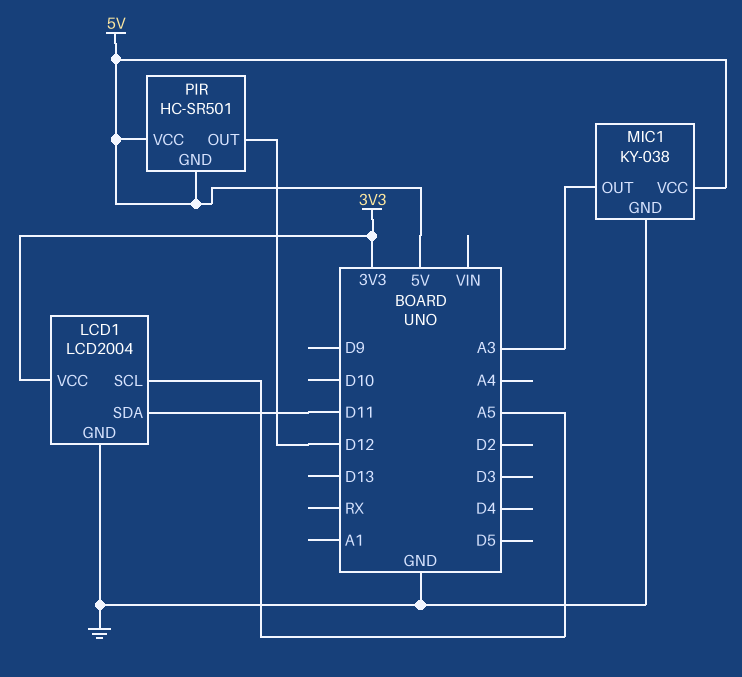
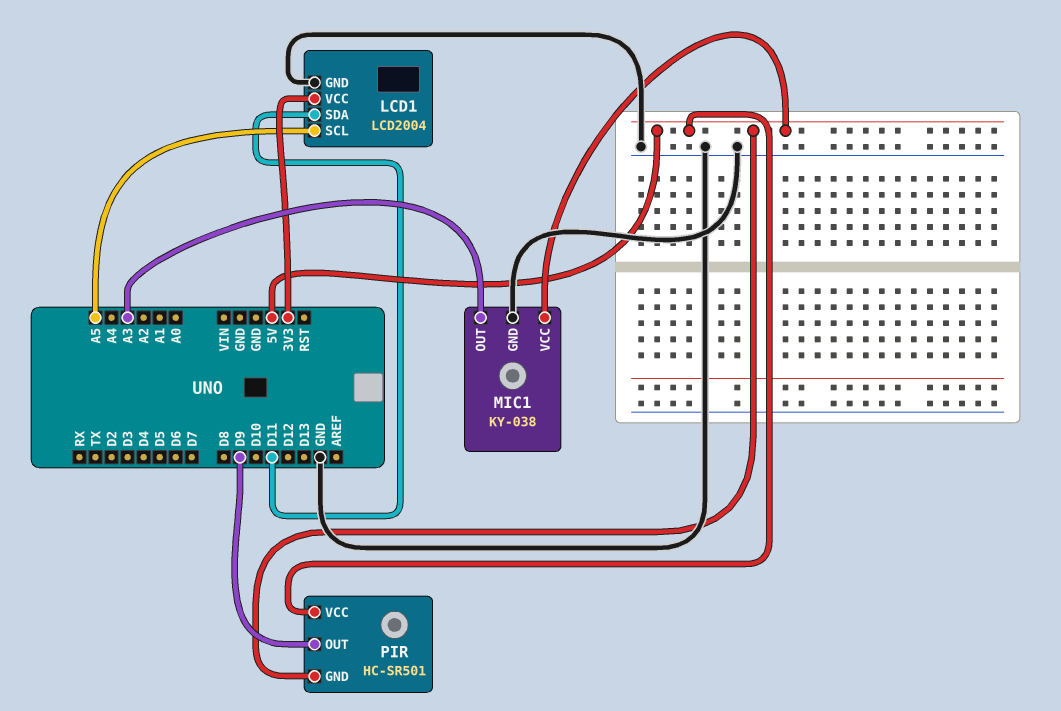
PIR pin OUT: D12 -> D9

